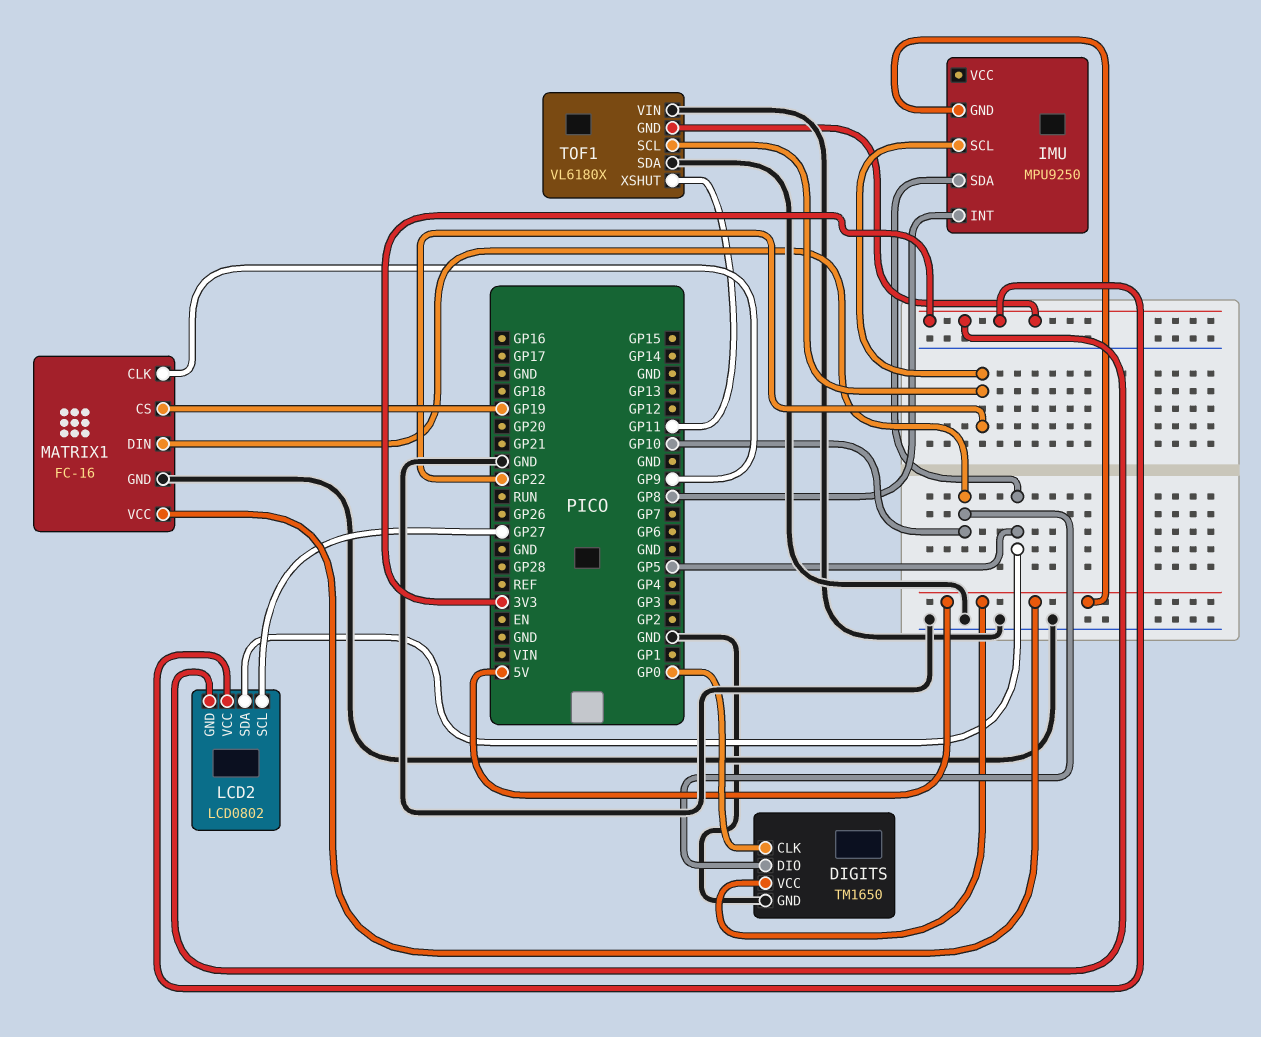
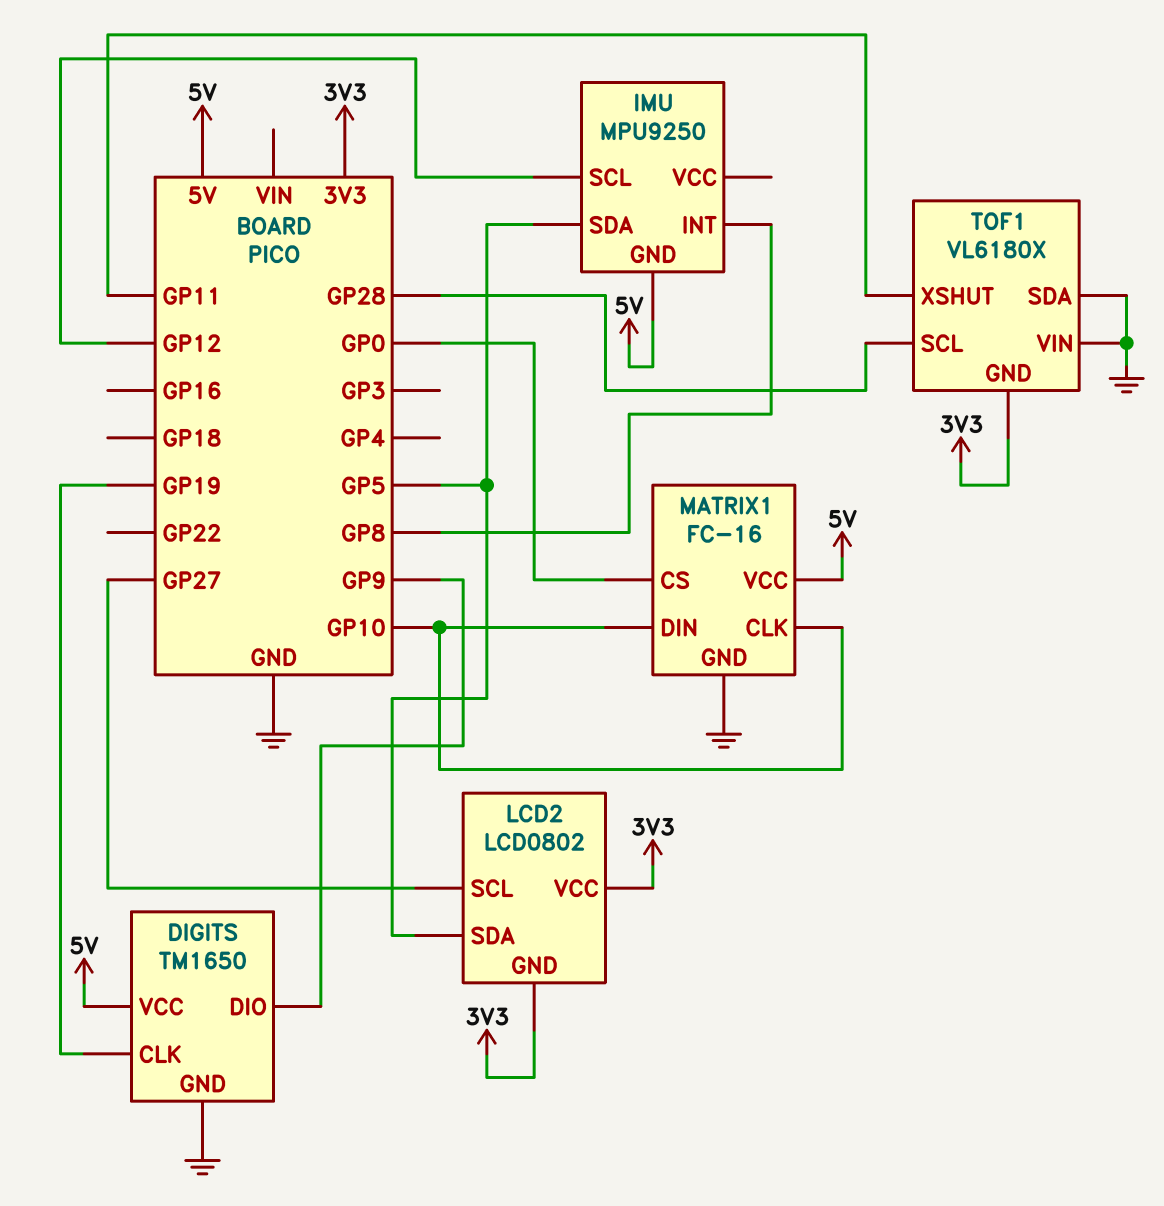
DIGITS pin CLK: GP0 -> GP19
DIGITS pin DIO: GP10 -> GP9
IMU pin SCL: GP22 -> GP12
MATRIX1 pin CLK: GP9 -> GP10
MATRIX1 pin CS: GP19 -> GP0
TOF1 pin SCL: GP22 -> GP28

